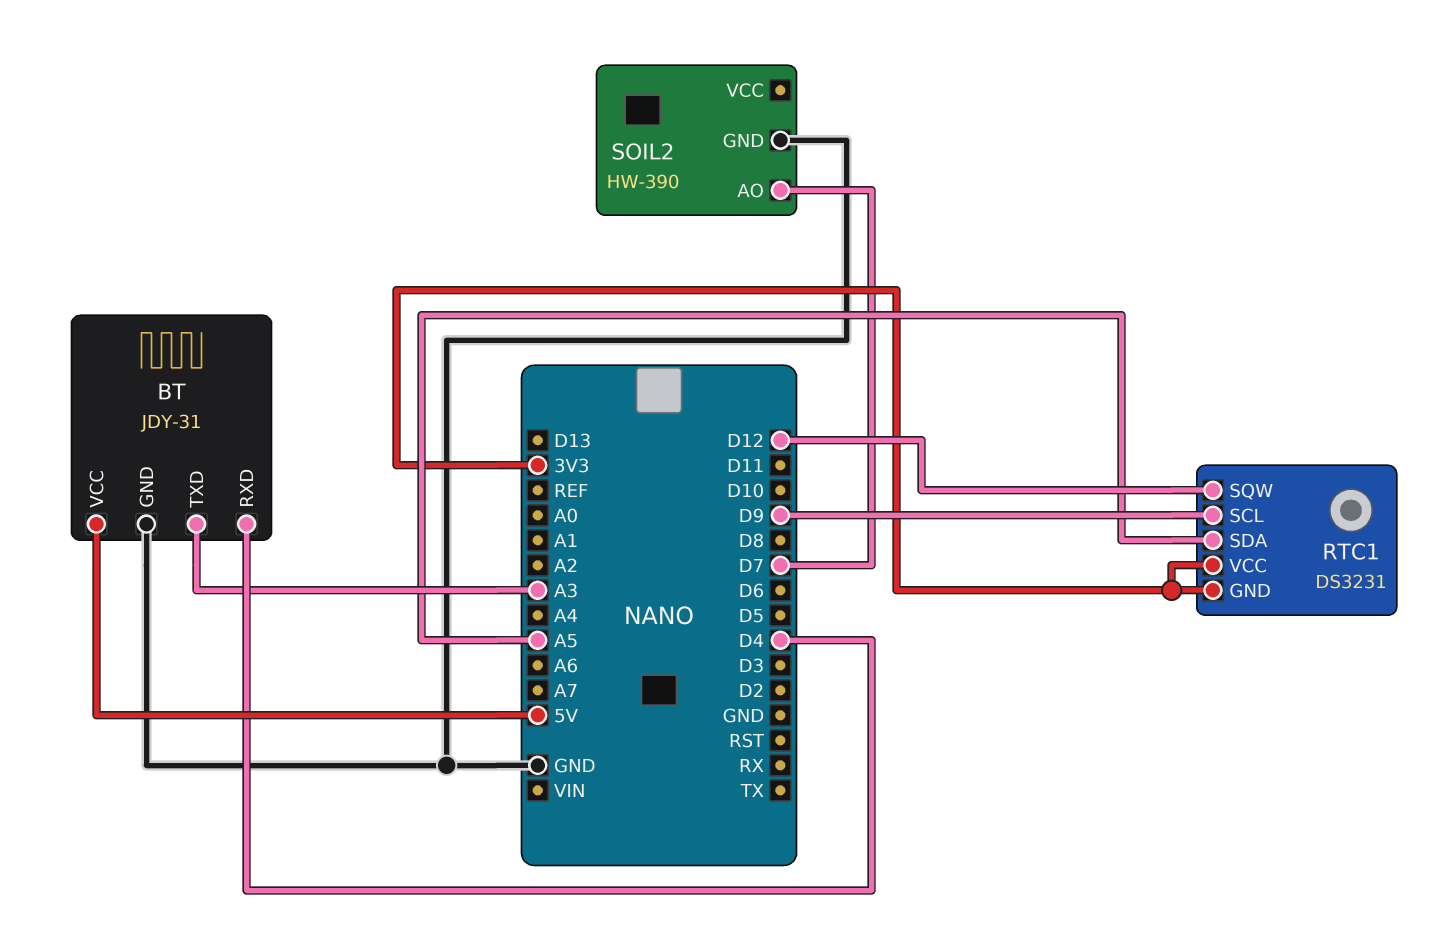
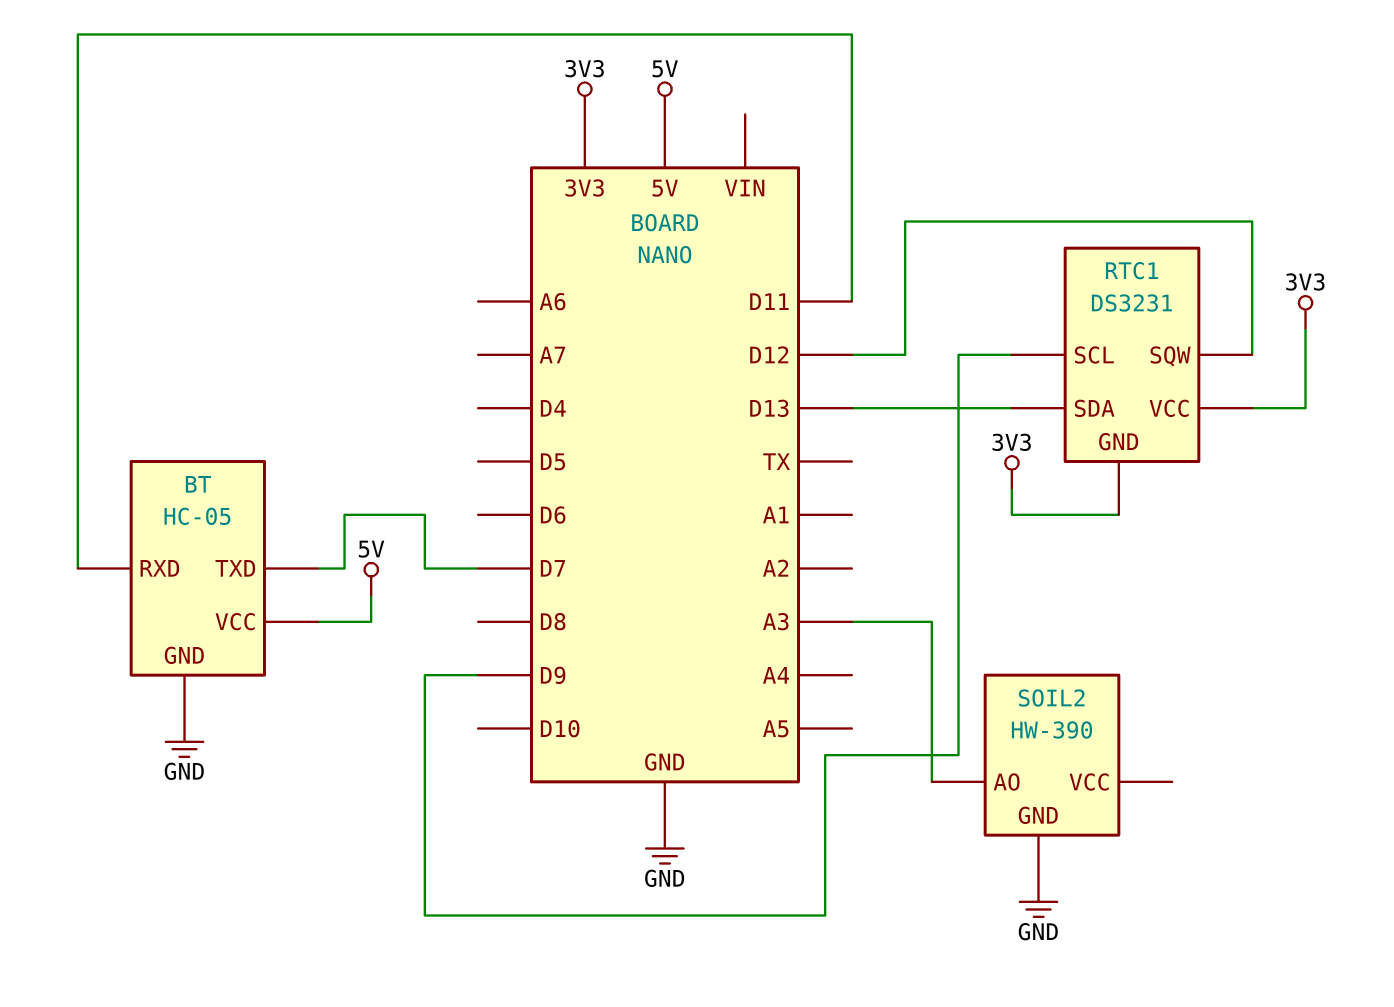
BT: JDY-31 -> HC-05
BT pin RXD: D4 -> D11
BT pin TXD: A3 -> D7
RTC1 pin SDA: A5 -> D13
SOIL2 pin AO: D7 -> A3

